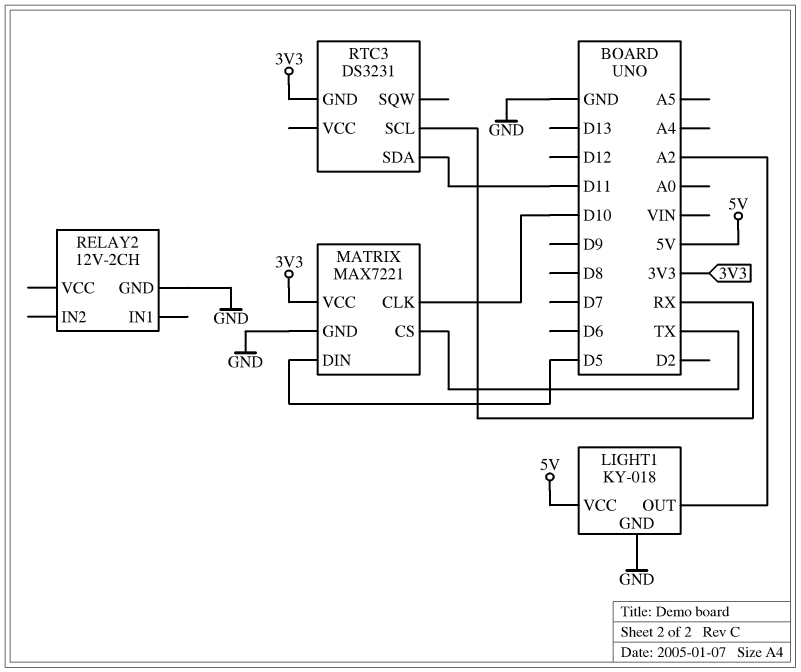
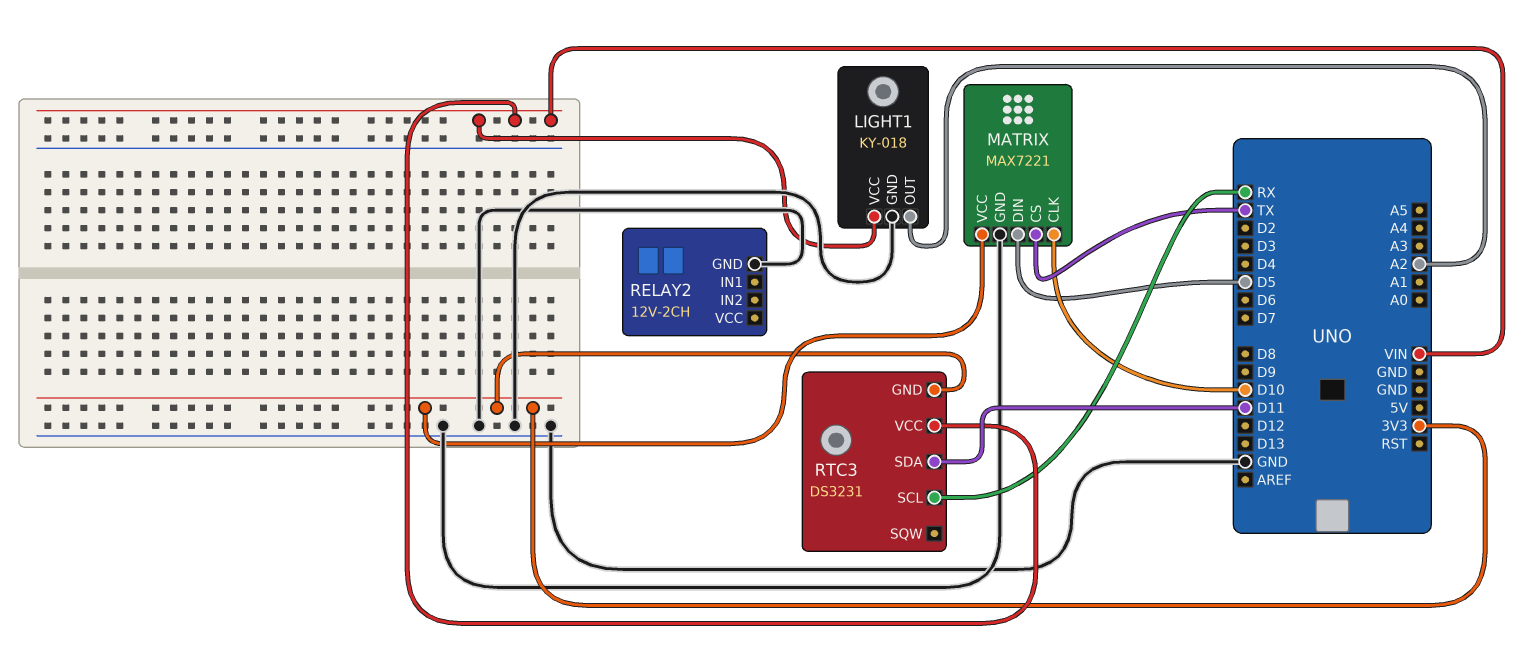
LIGHT1 pin VCC: 5V -> VIN
RTC3 pin VCC: none -> VIN

